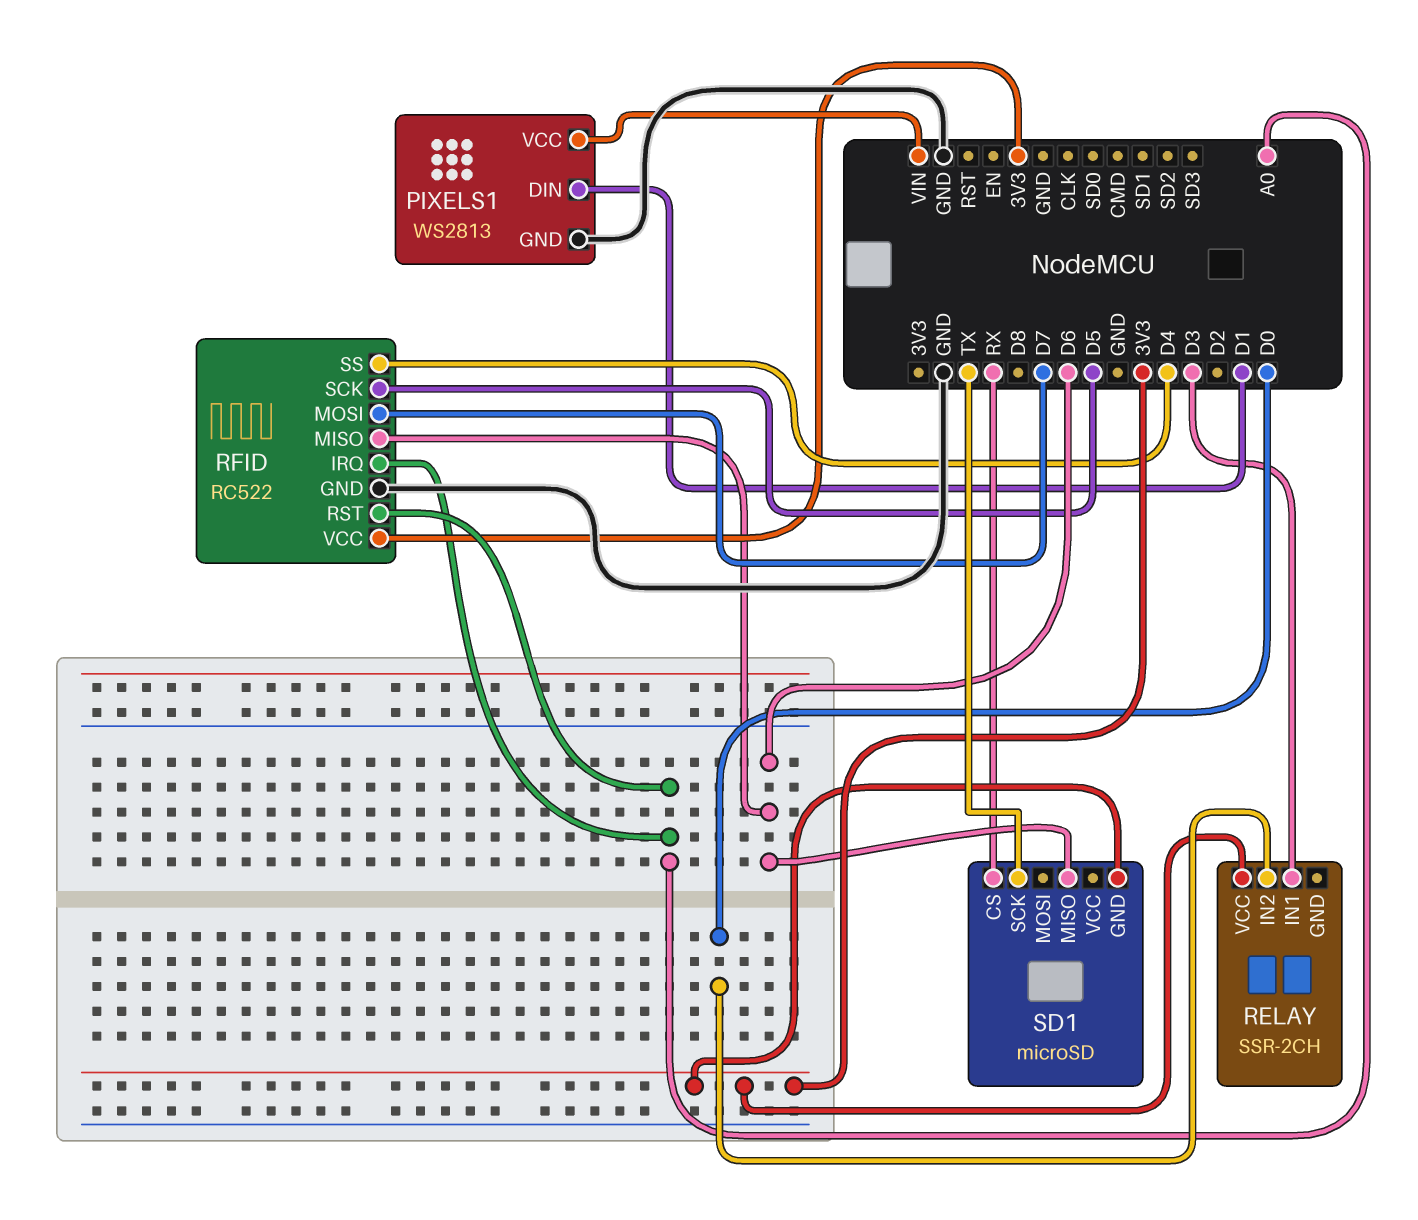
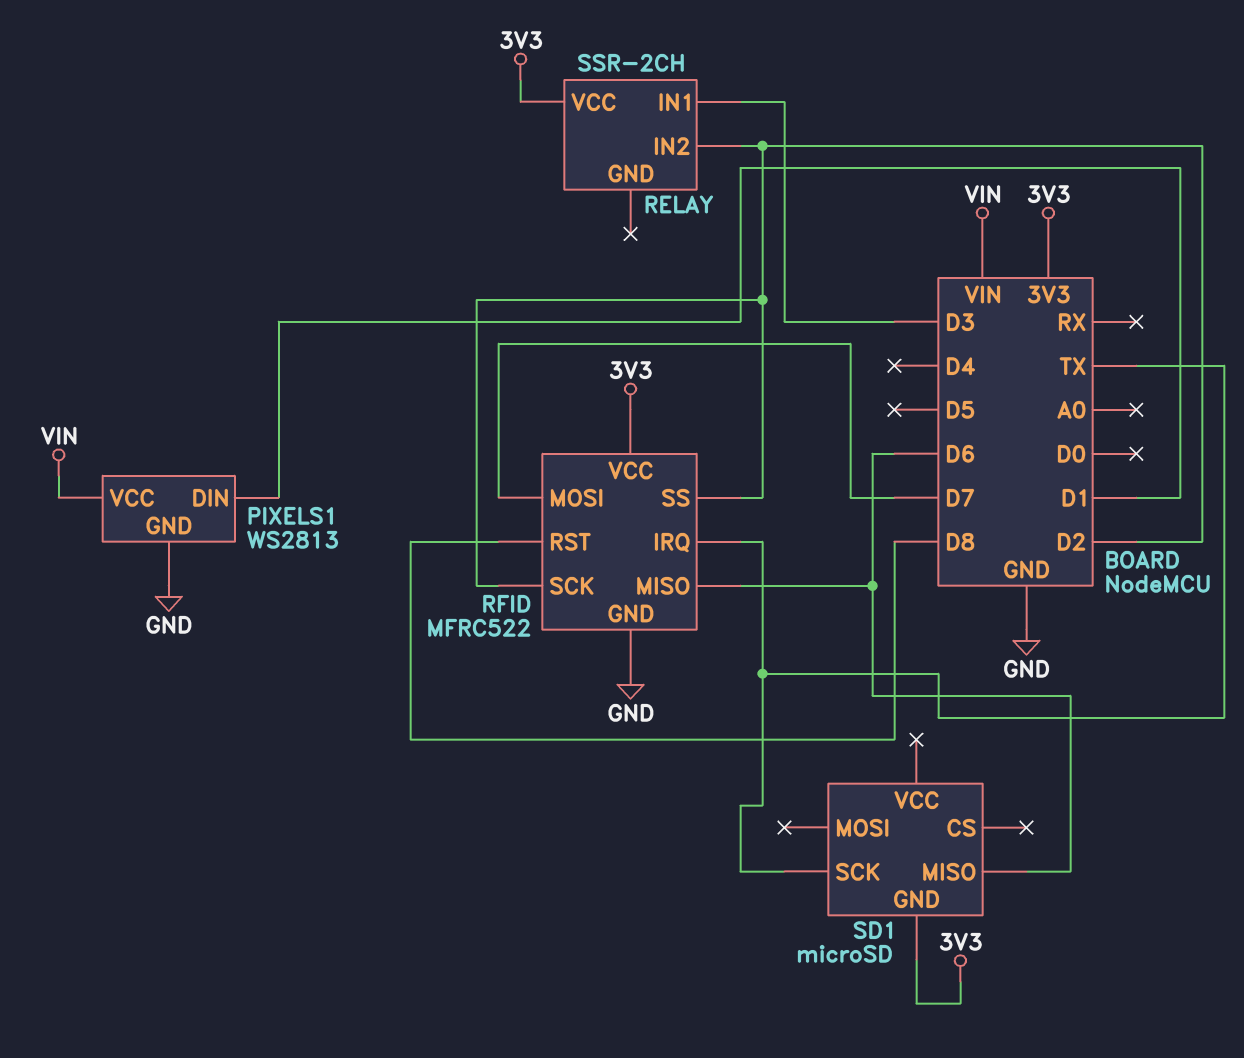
RELAY pin IN2: D0 -> D2
RFID: RC522 -> MFRC522
RFID pin IRQ: A0 -> TX
RFID pin RST: A0 -> D8
RFID pin SCK: D5 -> D2
RFID pin SS: D4 -> D2
SD1 pin CS: RX -> none

